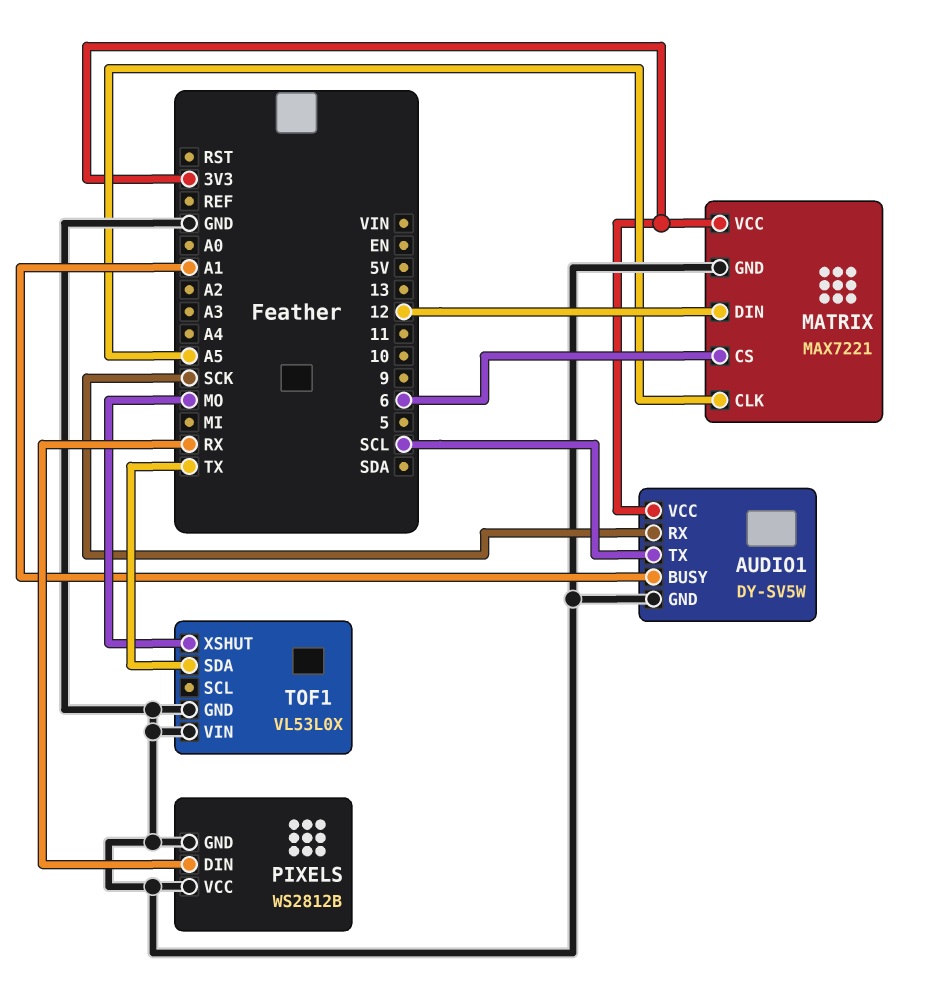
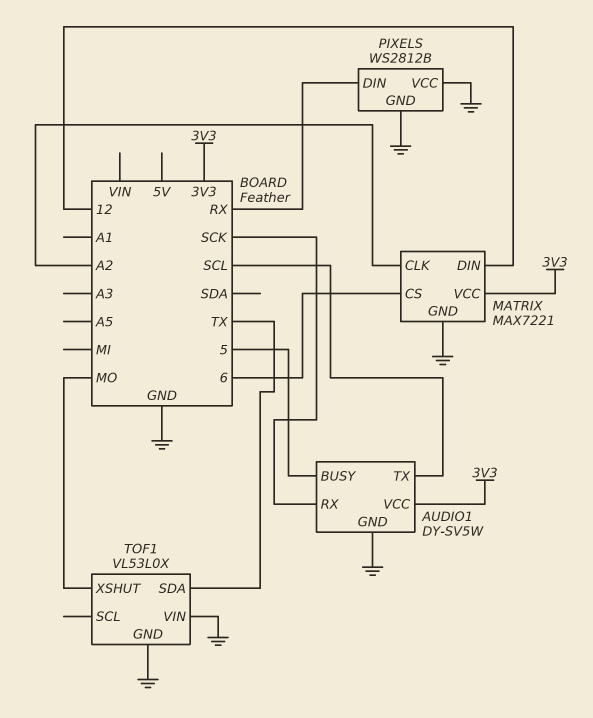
AUDIO1 pin BUSY: A1 -> 5
MATRIX pin CLK: A5 -> A2

